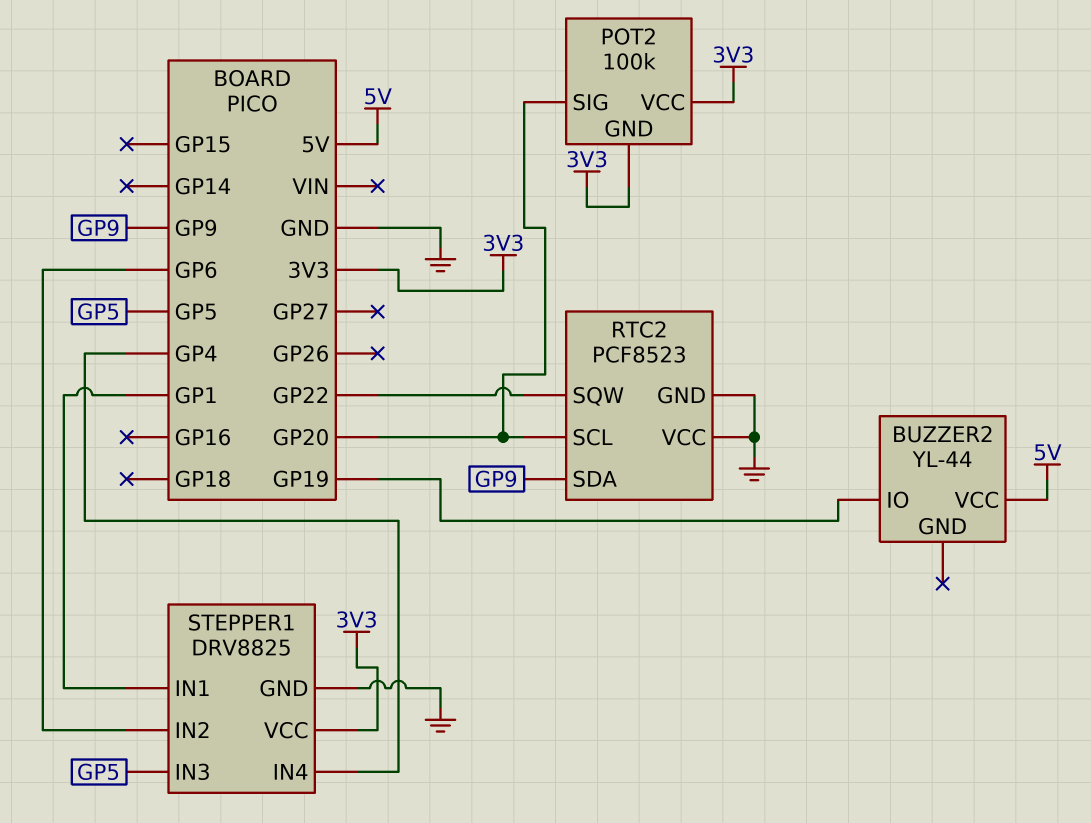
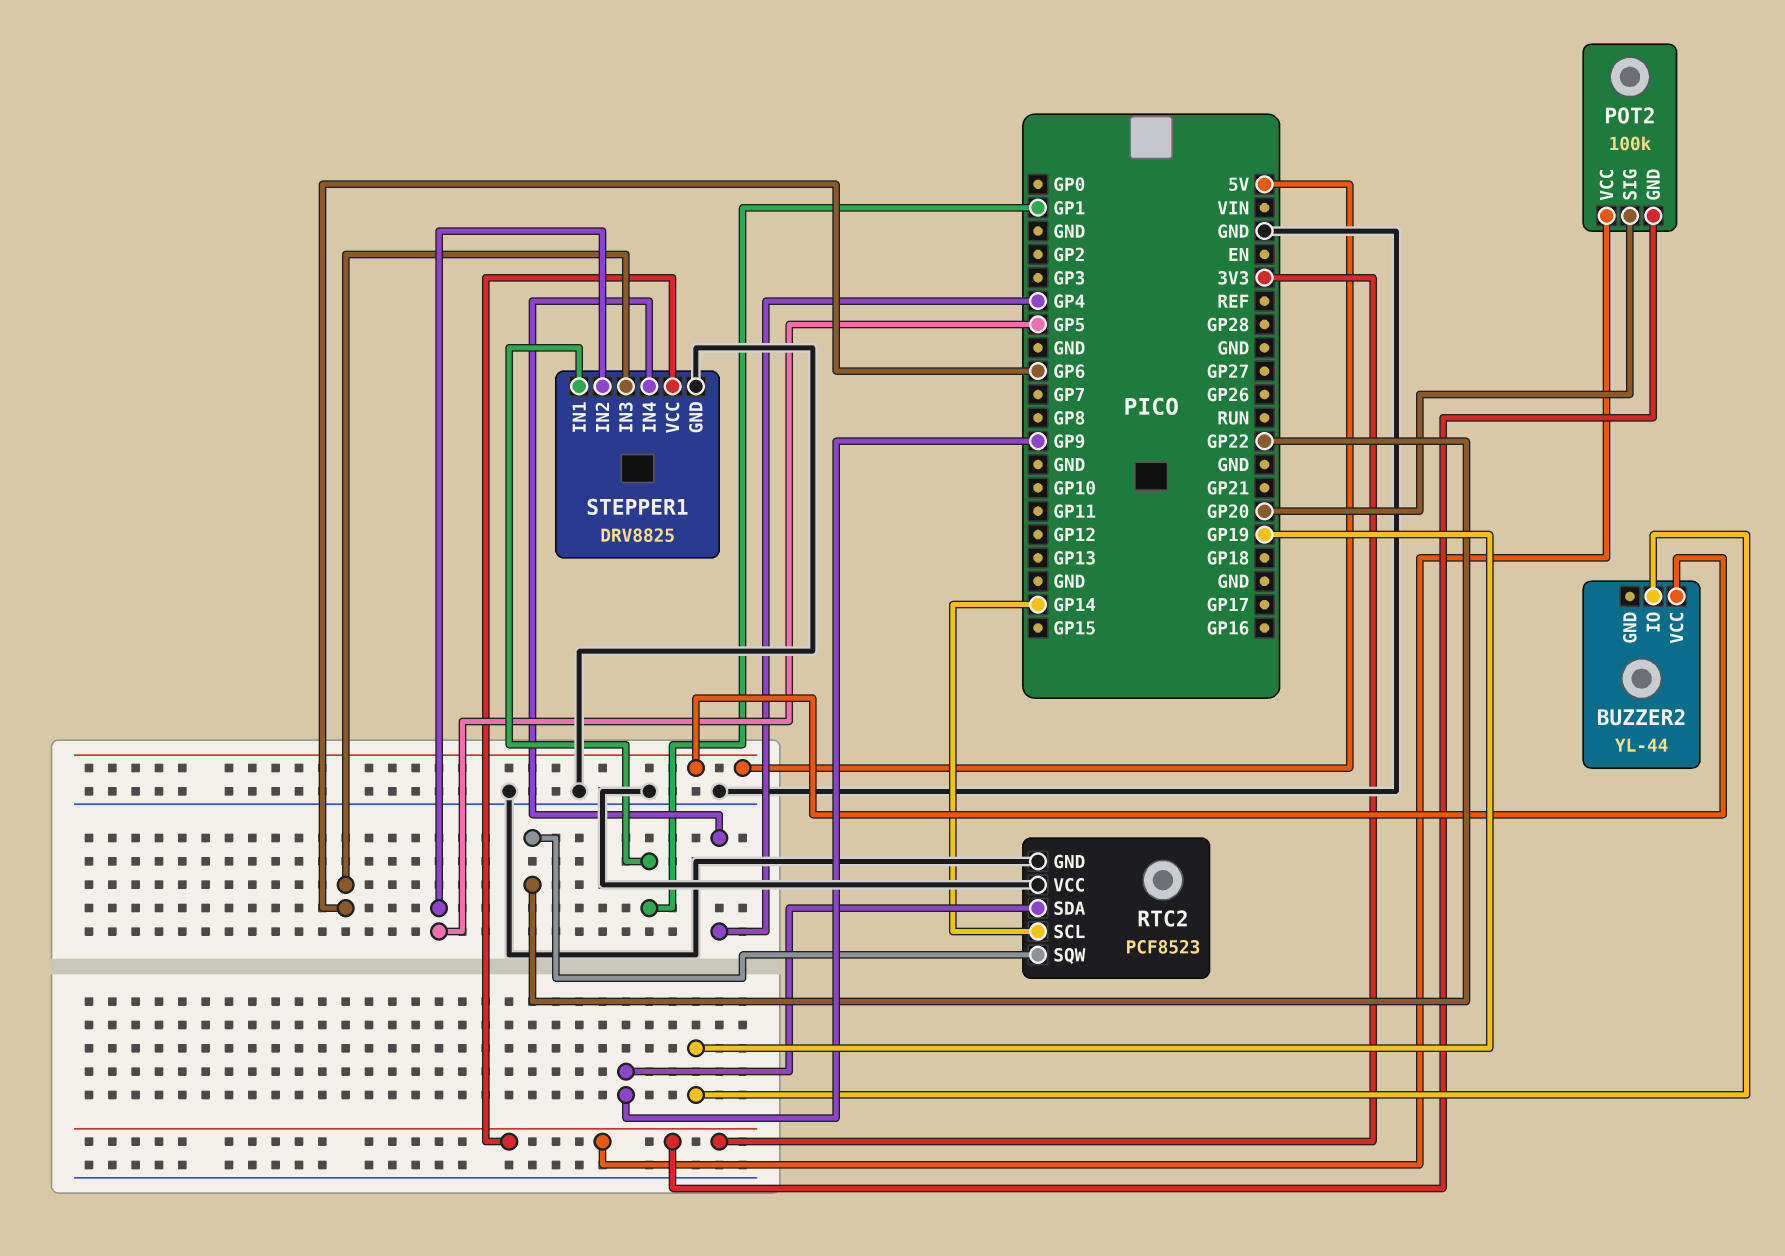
RTC2 pin SCL: GP20 -> GP14
STEPPER1 pin IN2: GP6 -> GP5
STEPPER1 pin IN3: GP5 -> GP6

